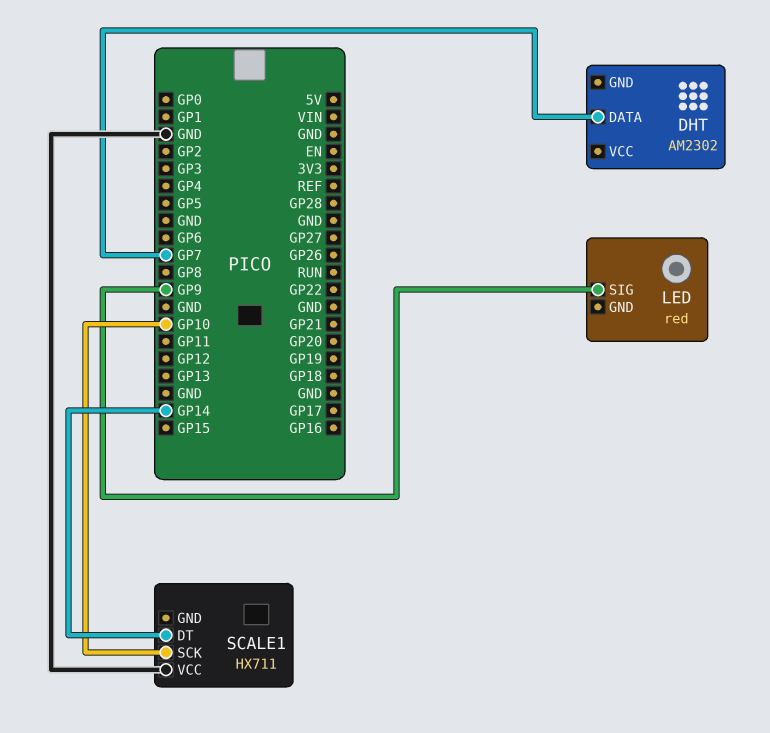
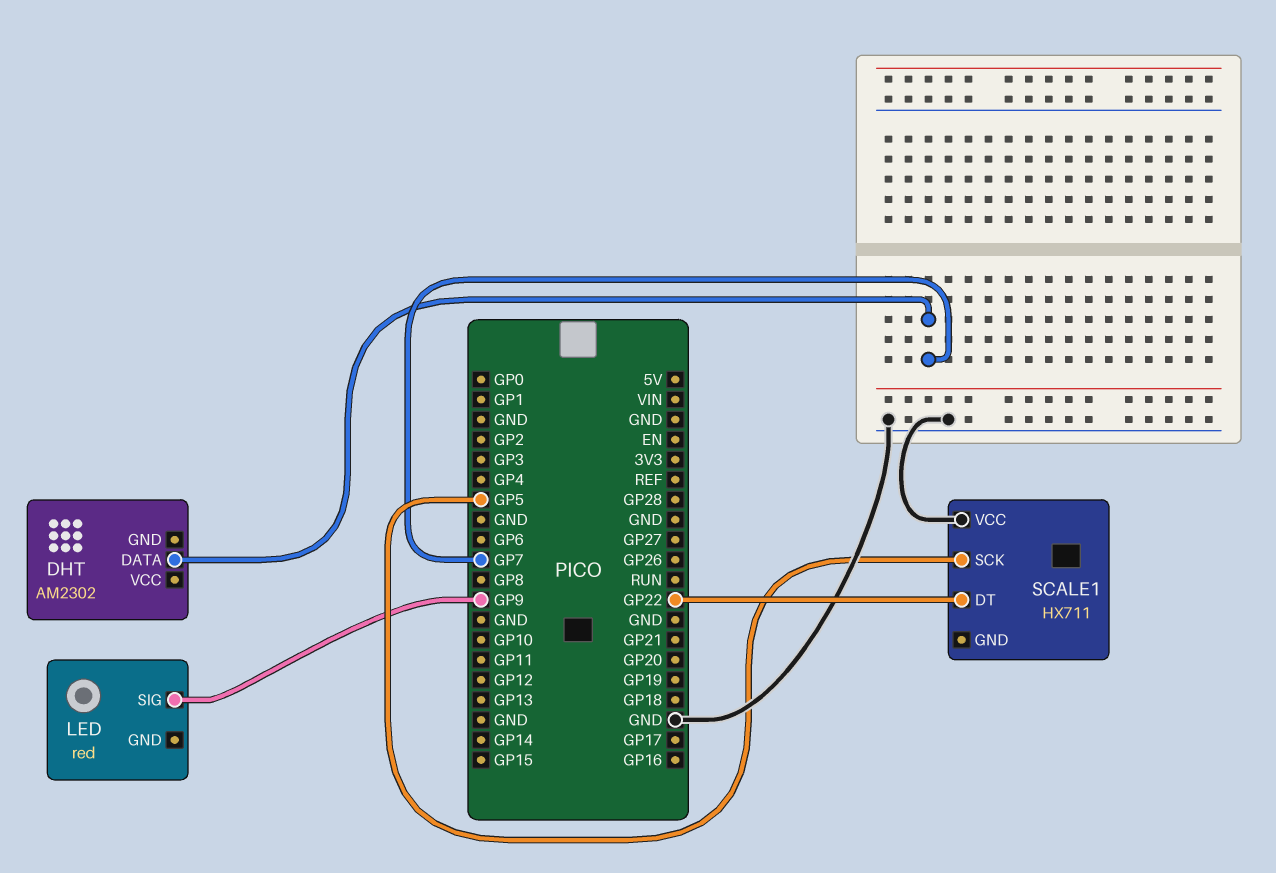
SCALE1 pin DT: GP14 -> GP22
SCALE1 pin SCK: GP10 -> GP5

